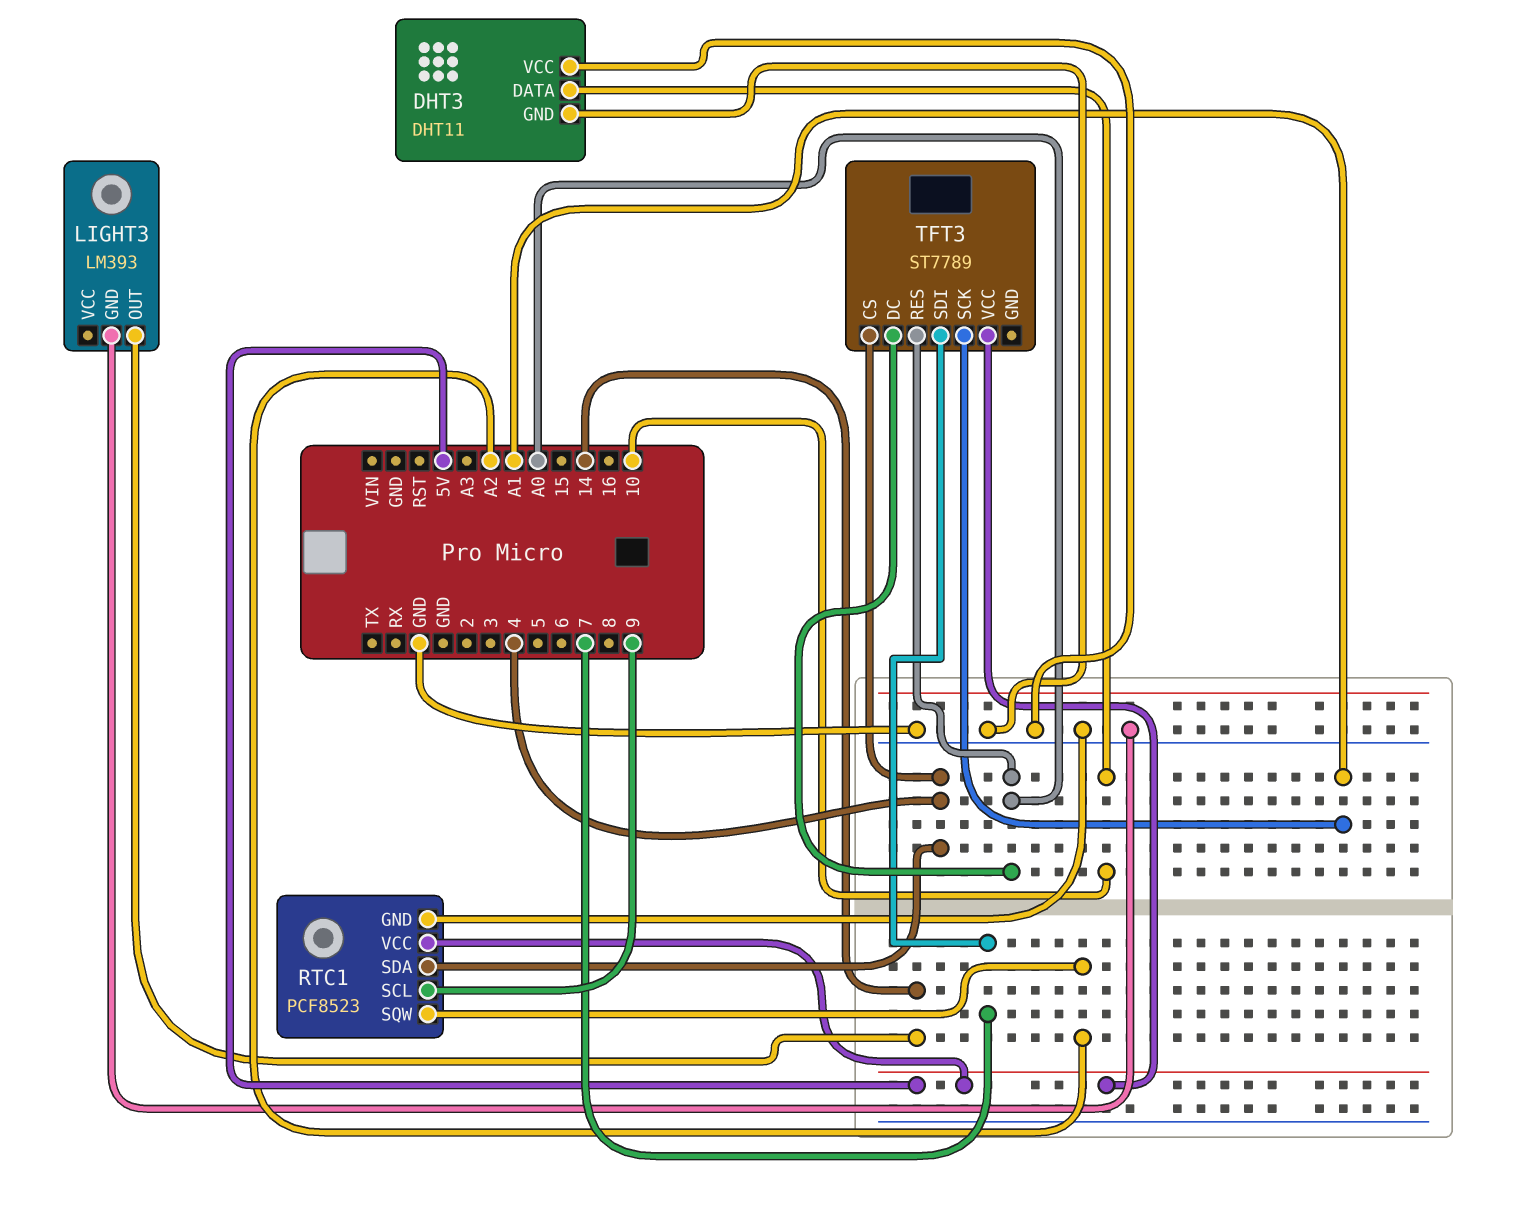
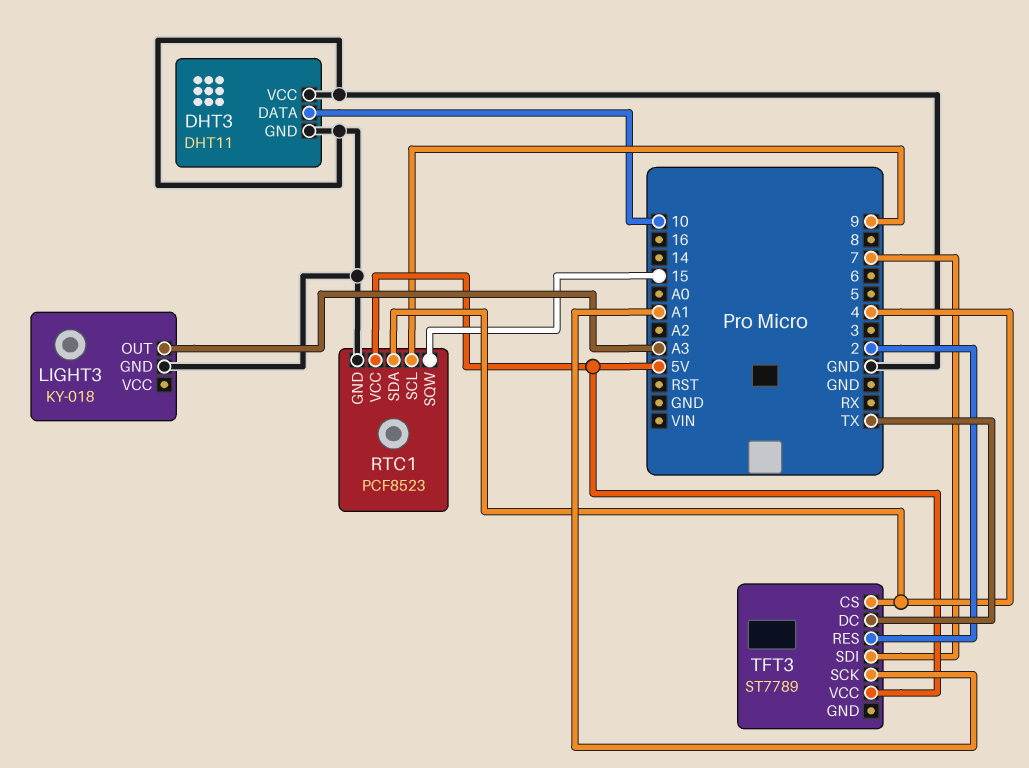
LIGHT3: LM393 -> KY-018
LIGHT3 pin OUT: 14 -> A3
RTC1 pin SQW: A2 -> 15
TFT3 pin DC: A0 -> TX
TFT3 pin RES: A0 -> 2

